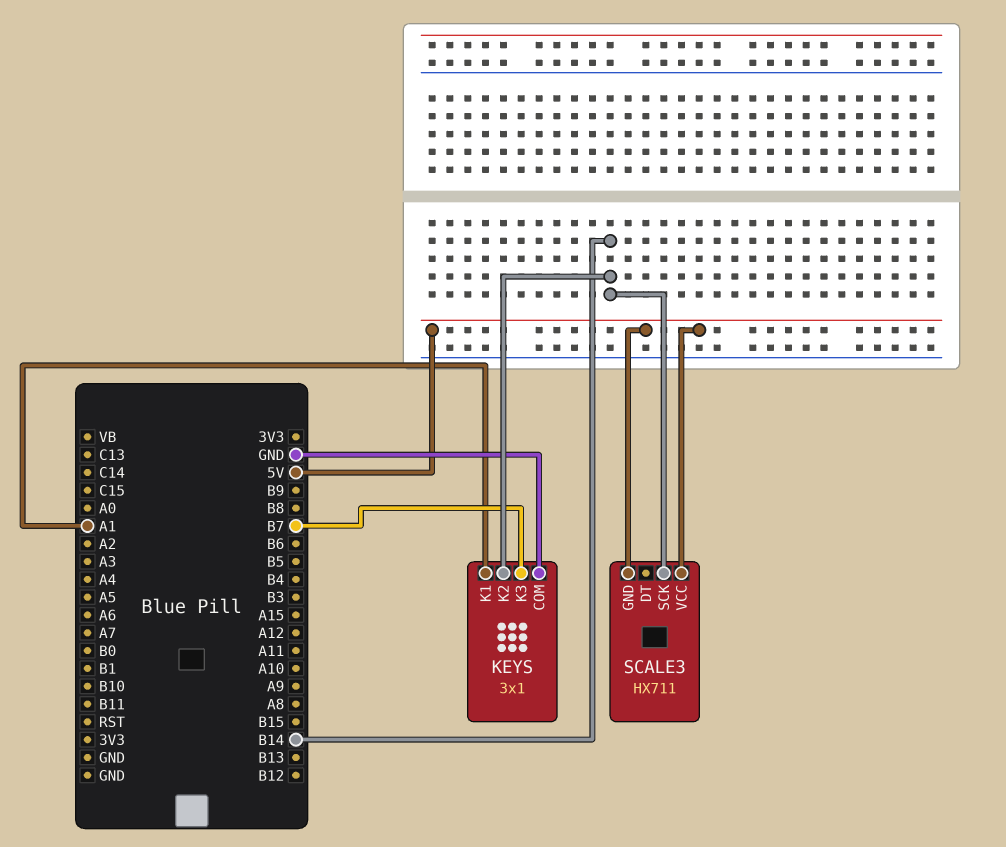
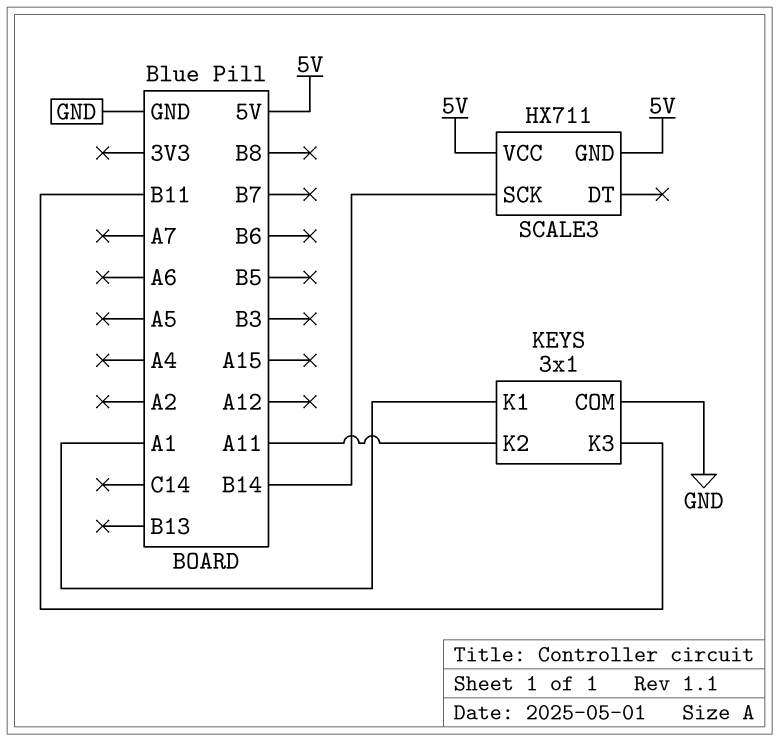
KEYS pin K2: B14 -> A11
KEYS pin K3: B7 -> B11

